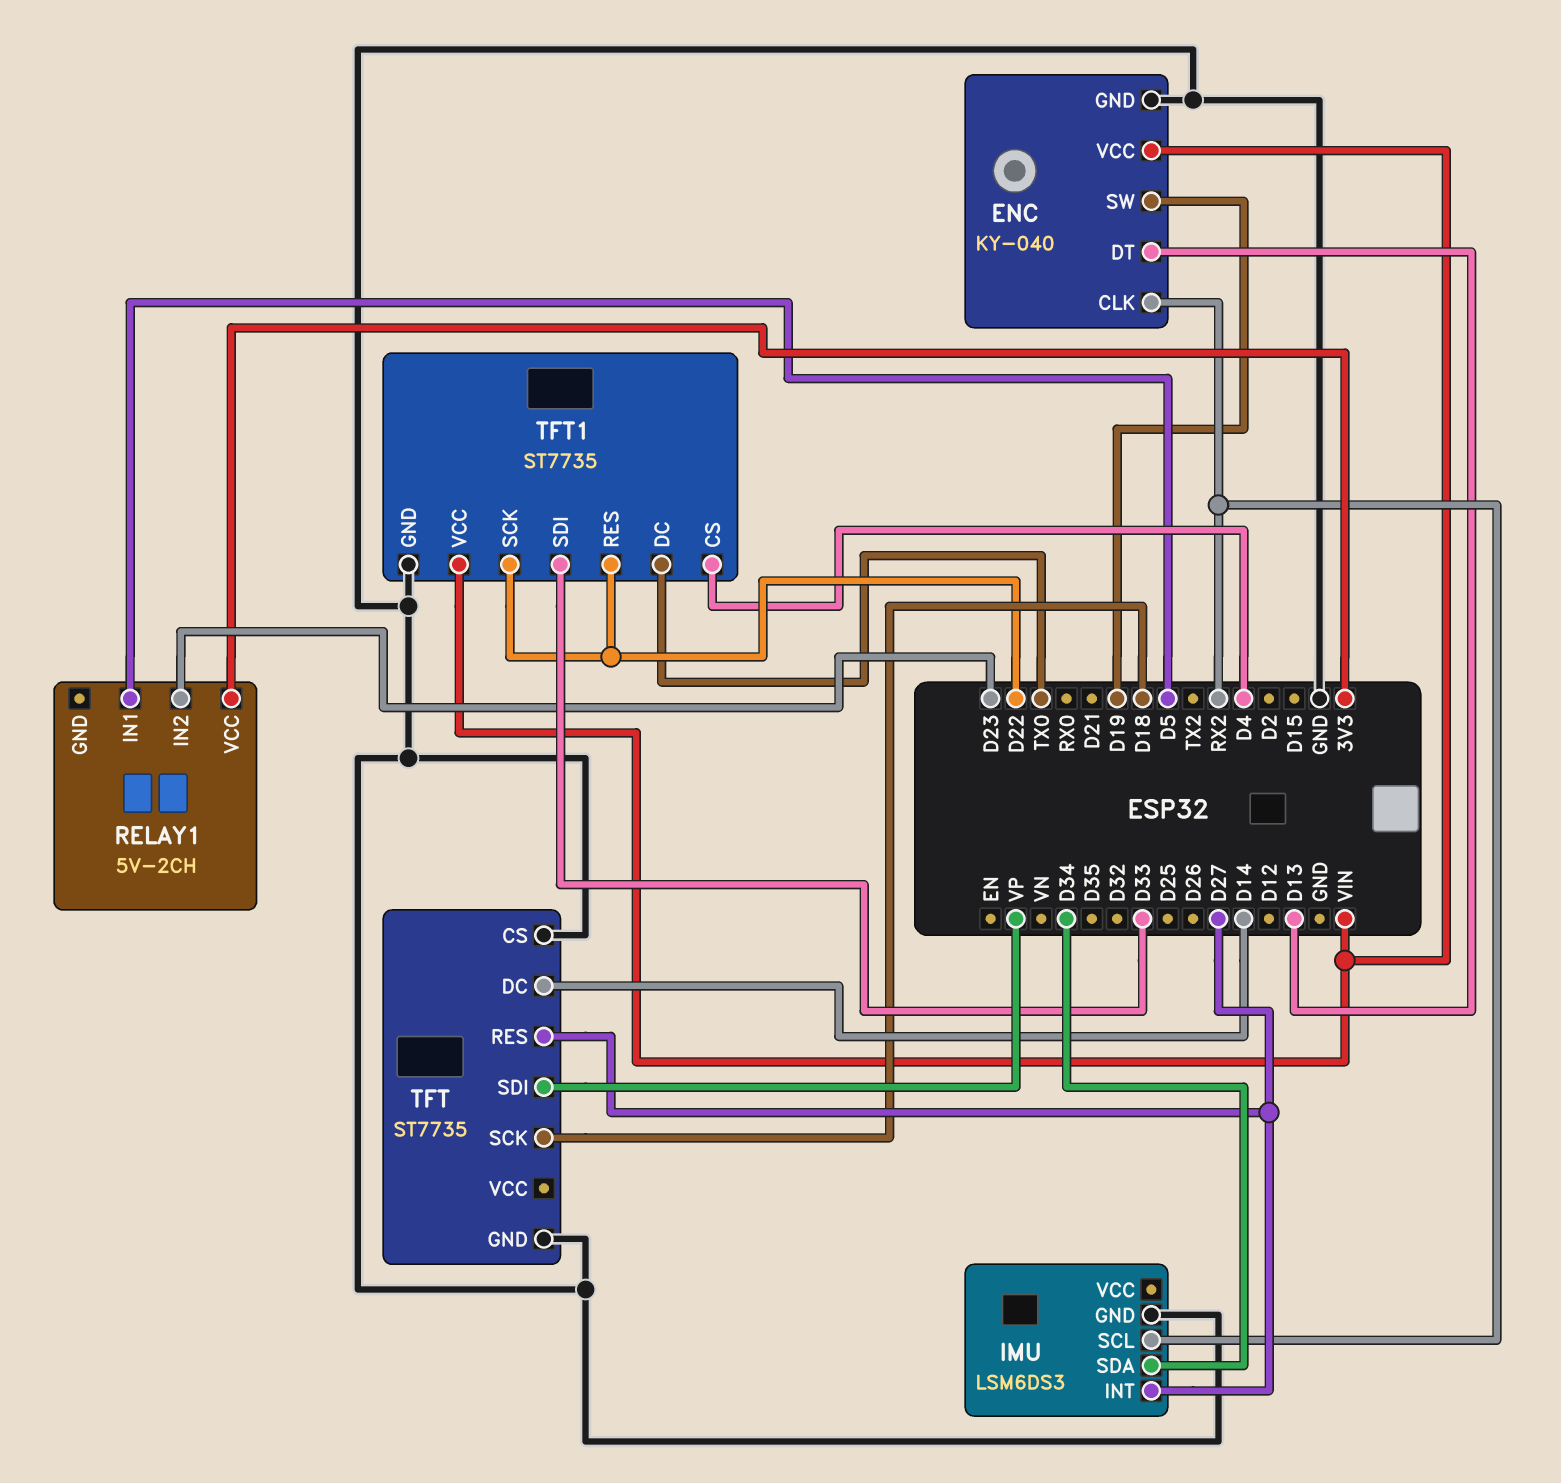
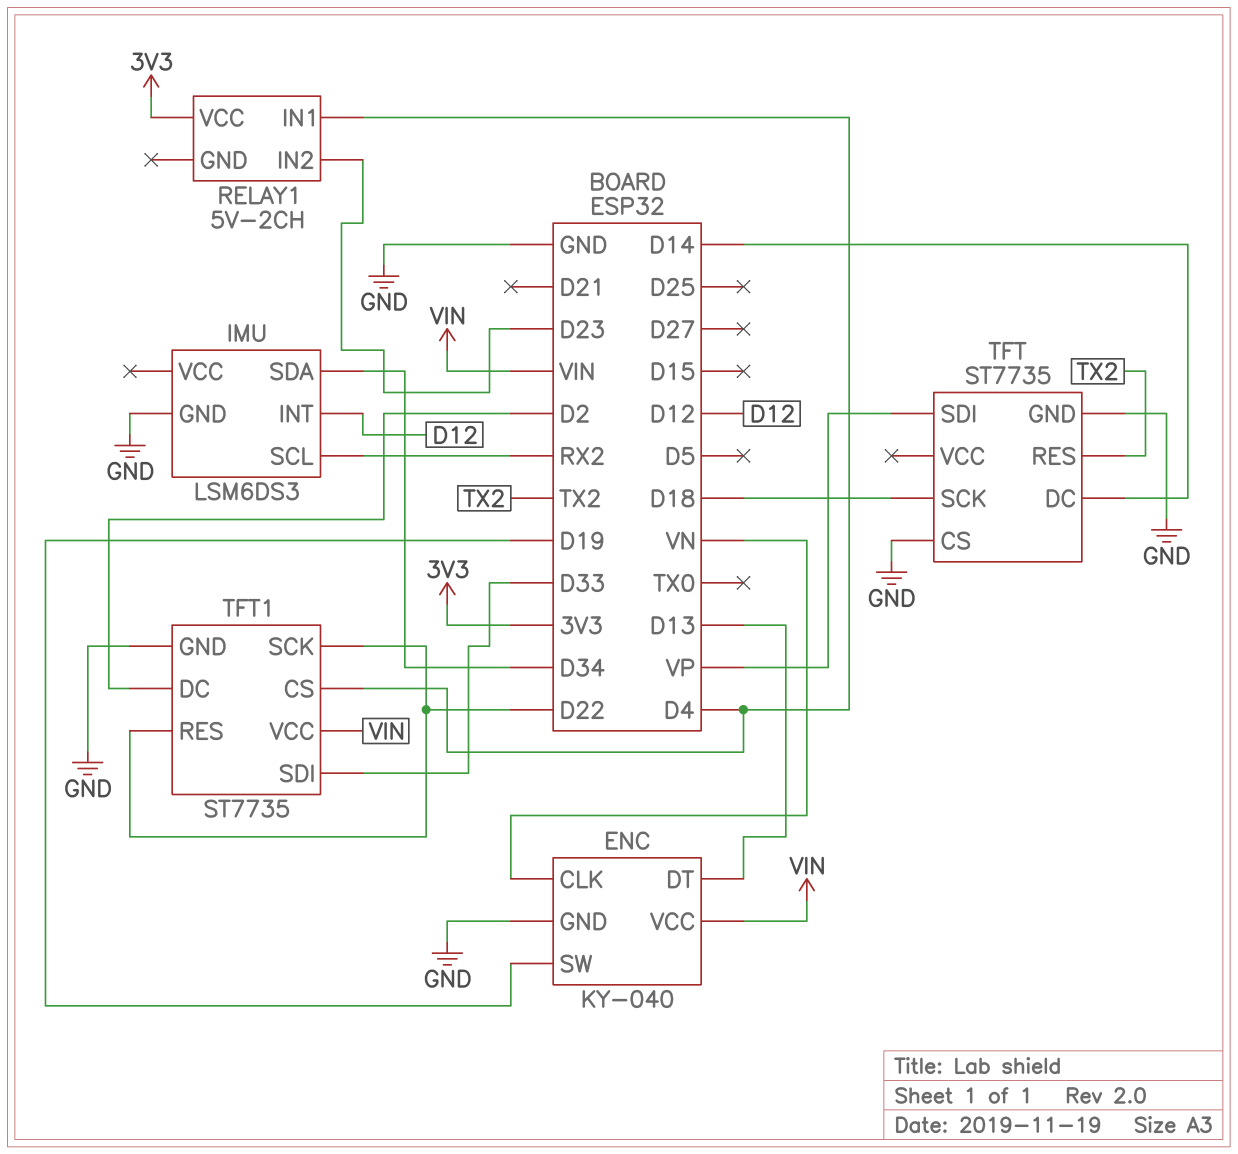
ENC pin CLK: RX2 -> VN
IMU pin INT: D27 -> D12
RELAY1 pin IN1: D5 -> D4
TFT pin RES: D27 -> TX2
TFT1 pin DC: TX0 -> D2

